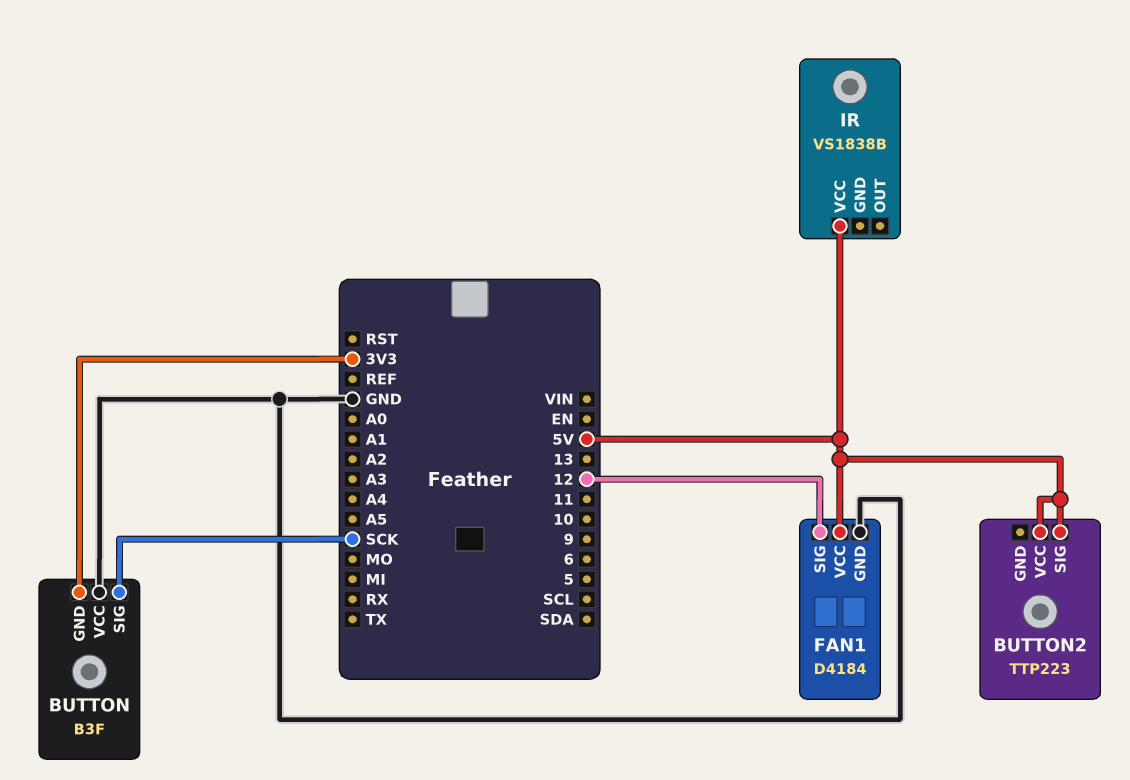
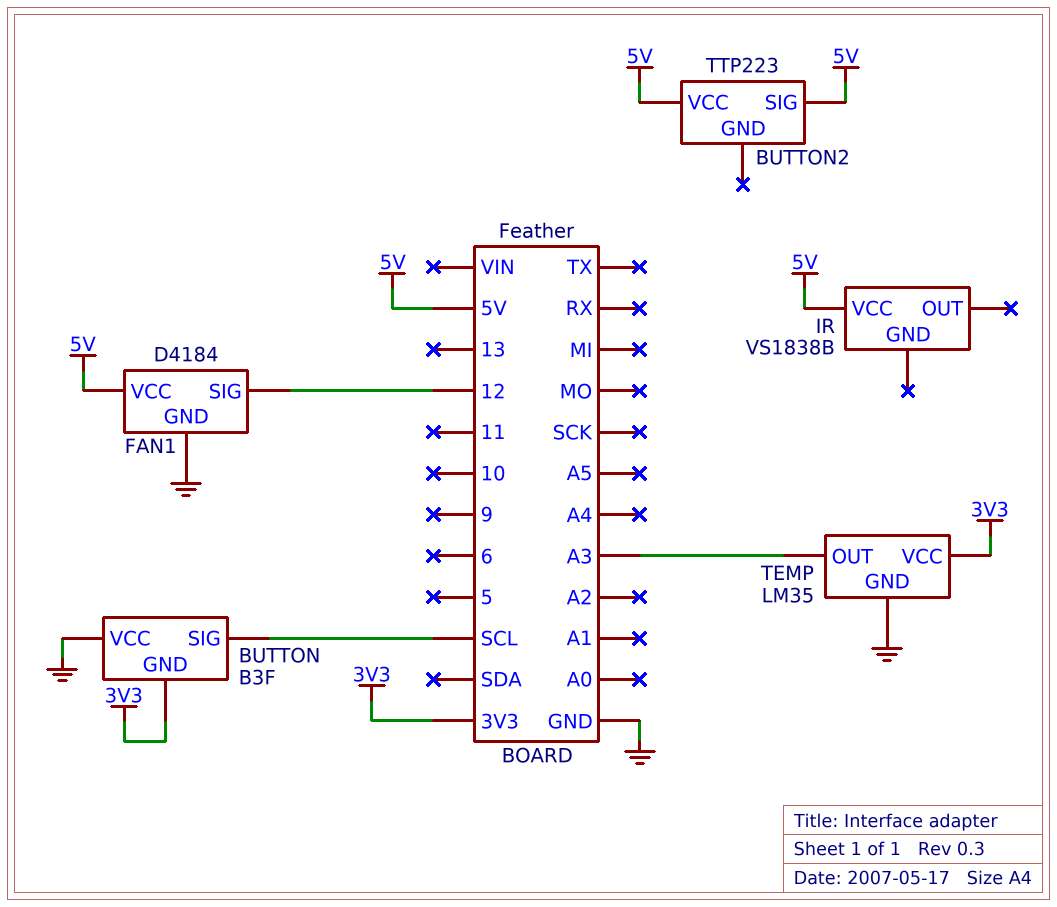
BUTTON pin SIG: SCK -> SCL
TEMP: none -> LM35
TEMP pin GND: none -> GND
TEMP pin OUT: none -> A3
TEMP pin VCC: none -> 3V3

